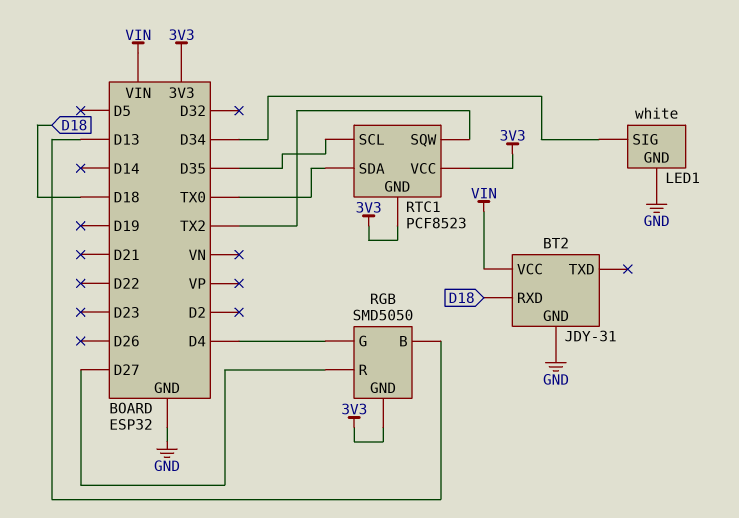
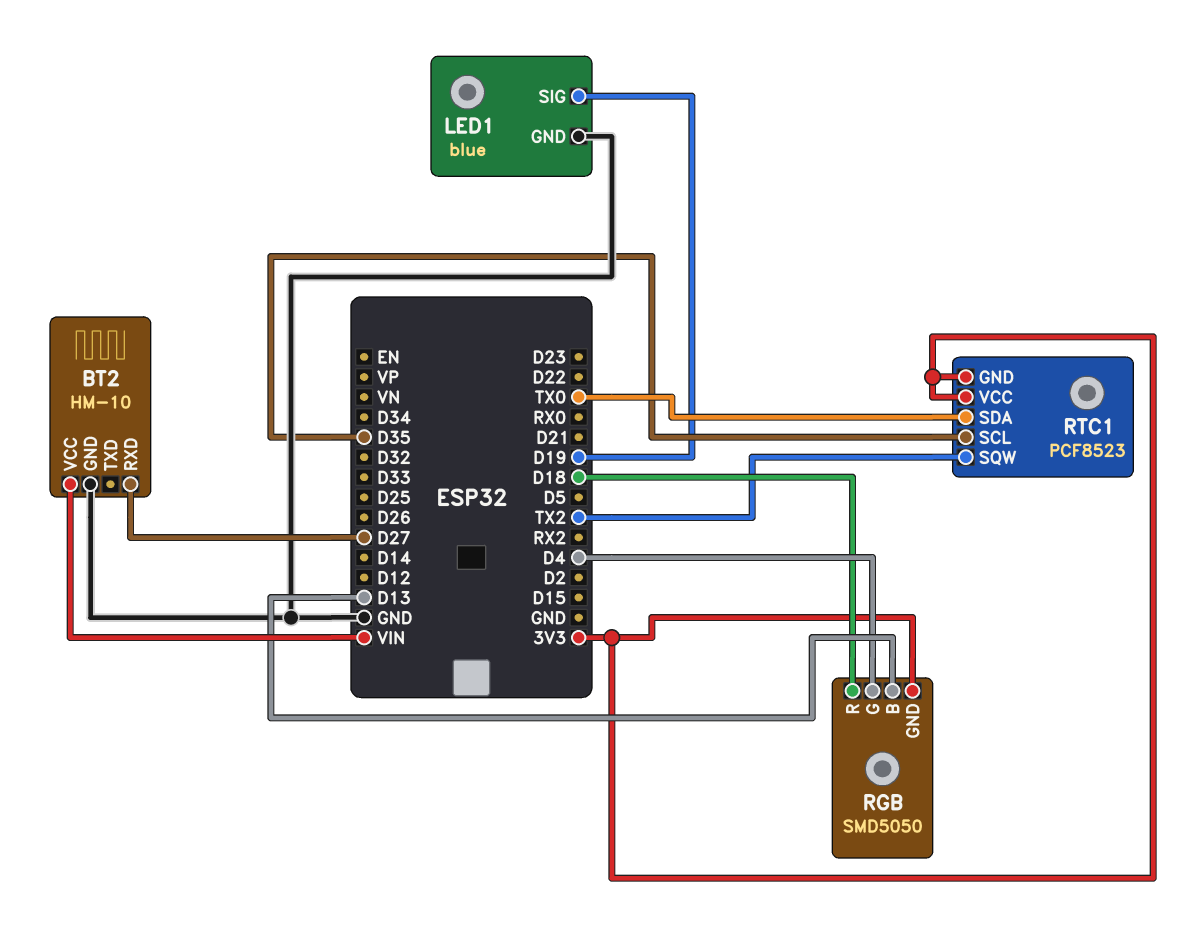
BT2: JDY-31 -> HM-10
BT2 pin RXD: D18 -> D27
LED1: white -> blue
LED1 pin SIG: D34 -> D19
RGB pin R: D27 -> D18

